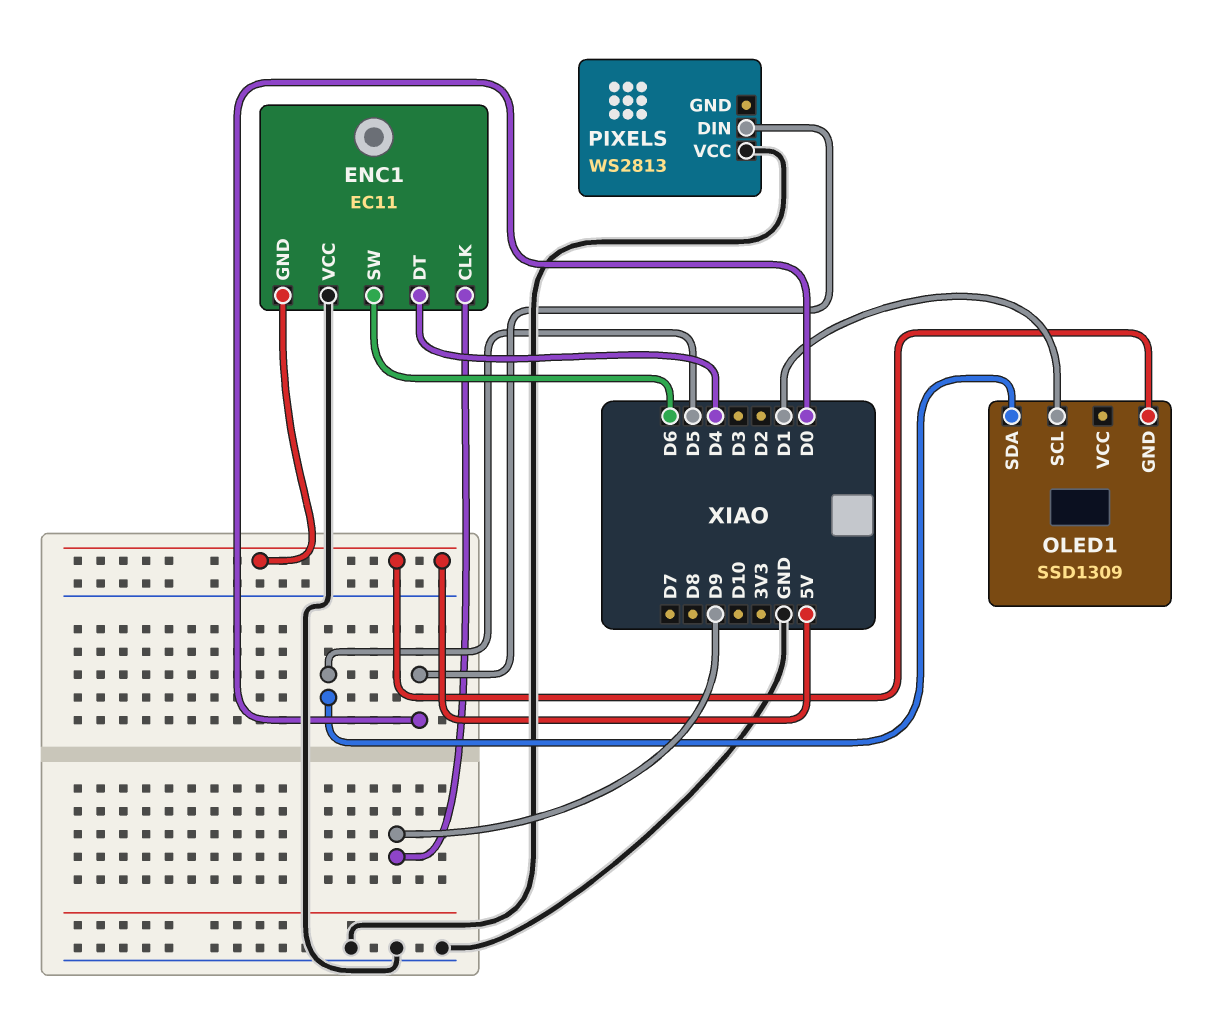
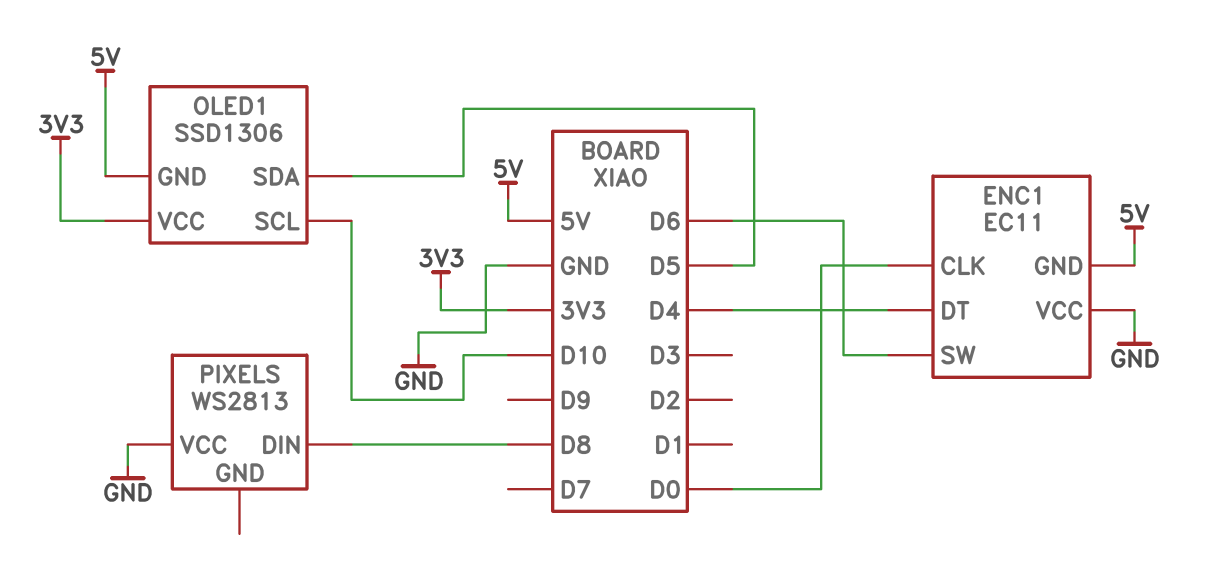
ENC1 pin CLK: D9 -> D0
OLED1: SSD1309 -> SSD1306
OLED1 pin SCL: D1 -> D10
OLED1 pin VCC: none -> 3V3
PIXELS pin DIN: D0 -> D8

